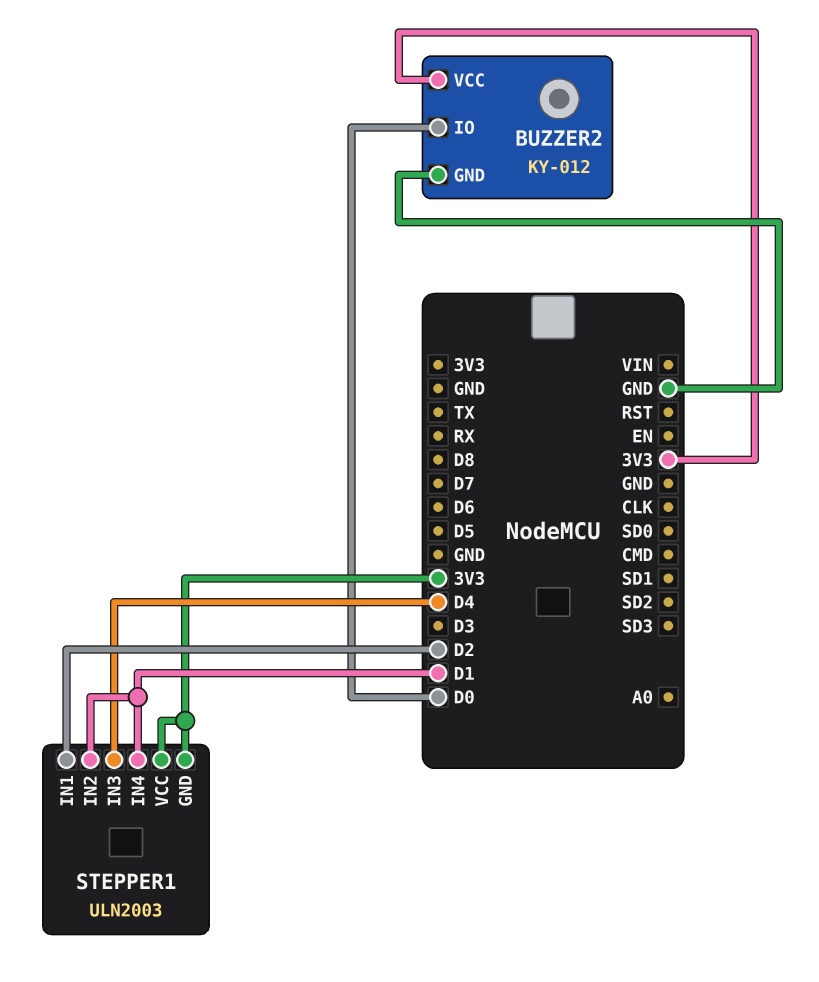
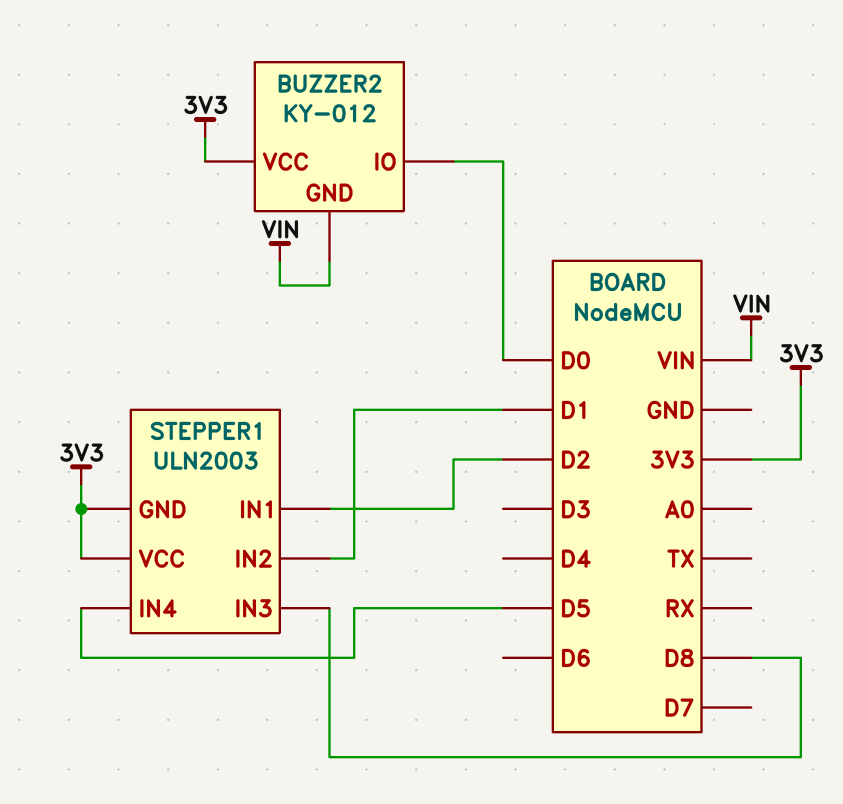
BUZZER2 pin GND: GND -> VIN
STEPPER1 pin IN3: D4 -> D8
STEPPER1 pin IN4: D1 -> D5

